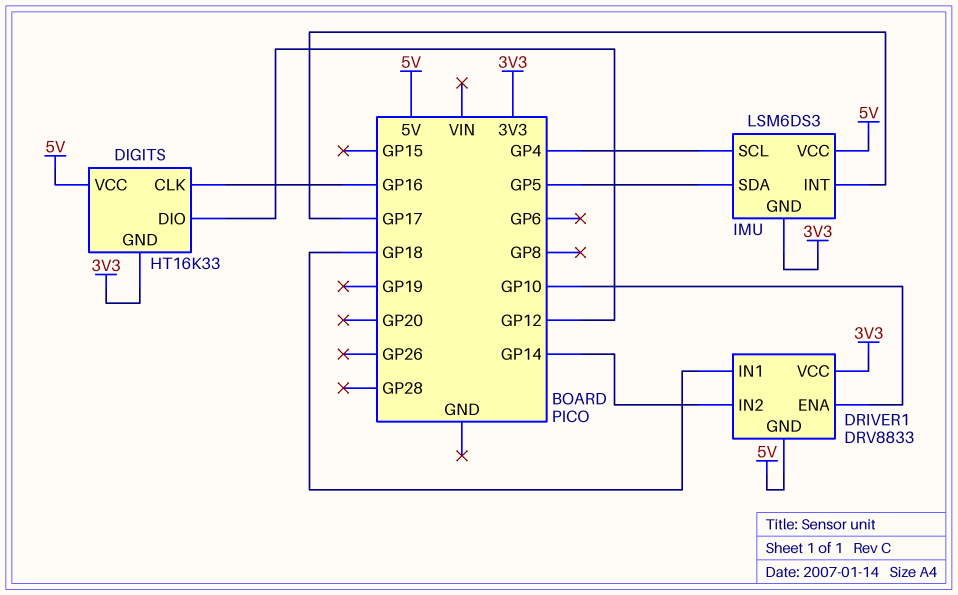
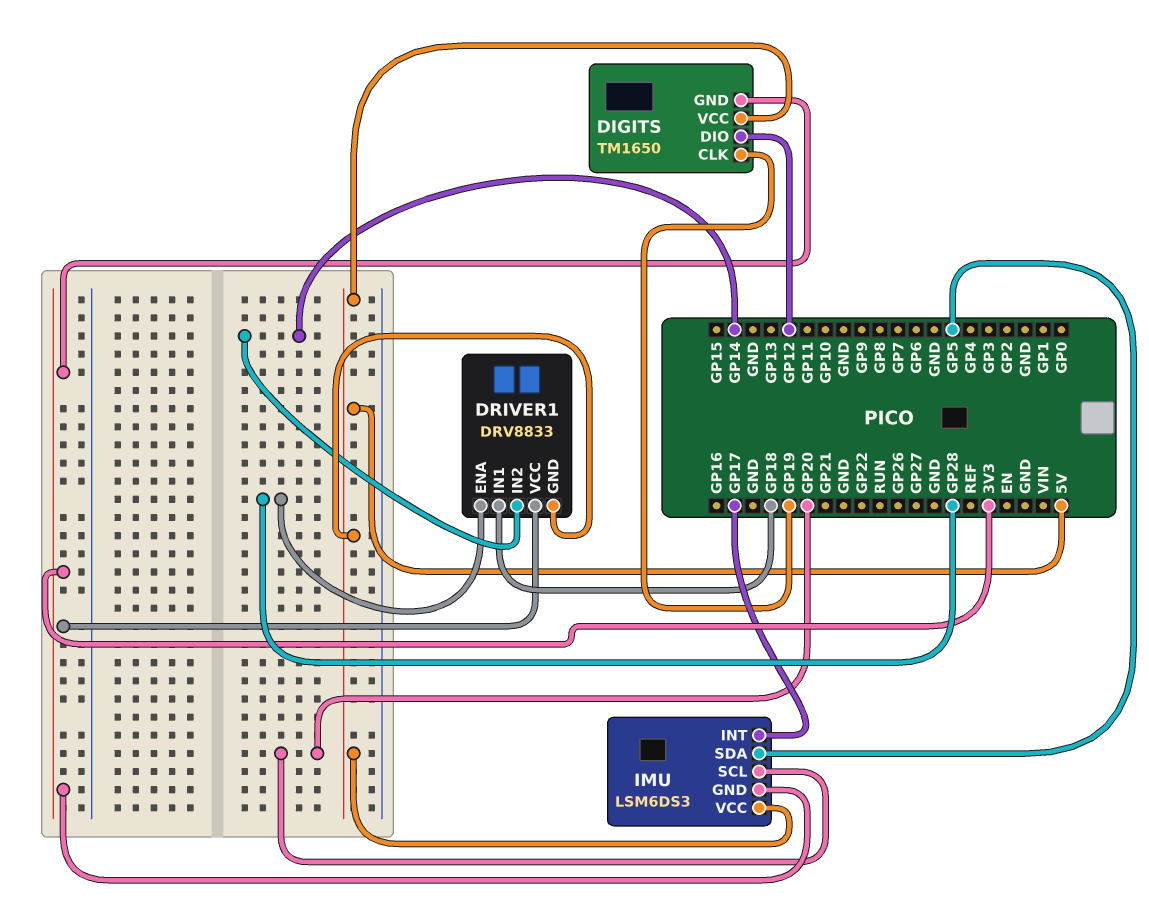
DIGITS: HT16K33 -> TM1650
DIGITS pin CLK: GP16 -> GP19
DRIVER1 pin ENA: GP10 -> GP28
IMU pin SCL: GP4 -> GP20

